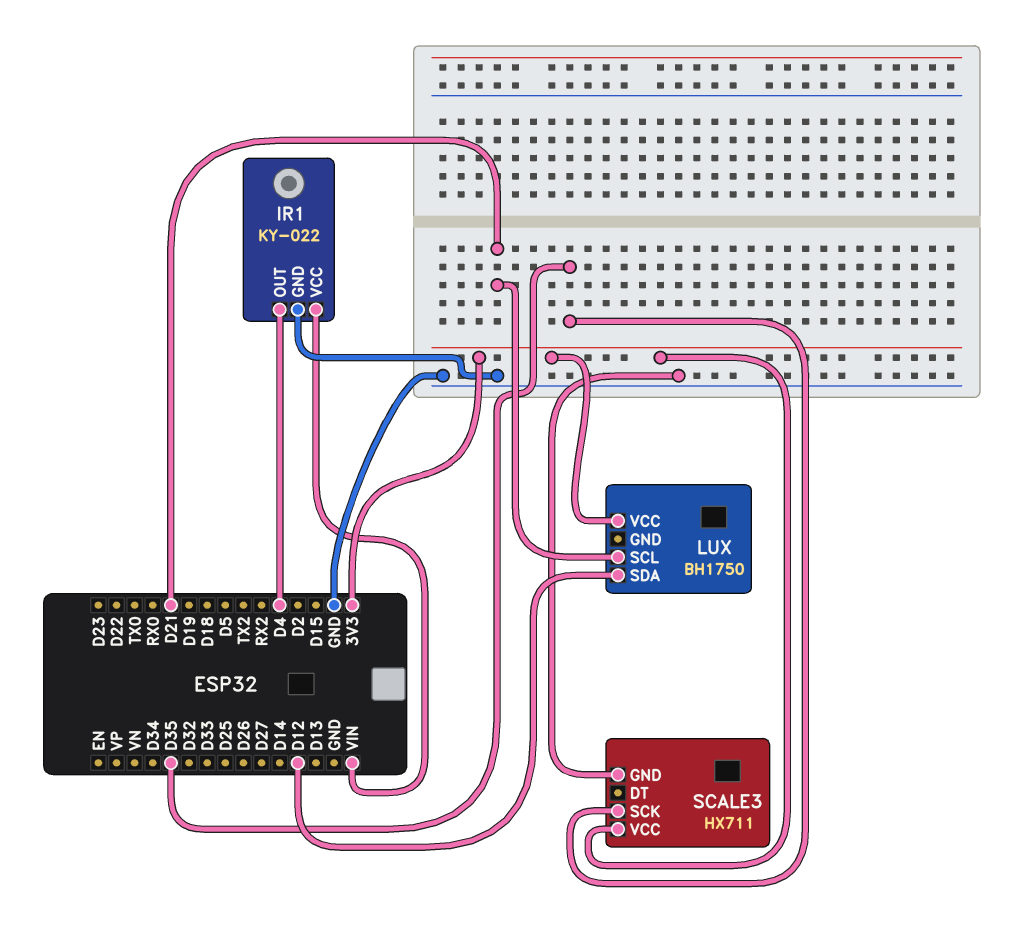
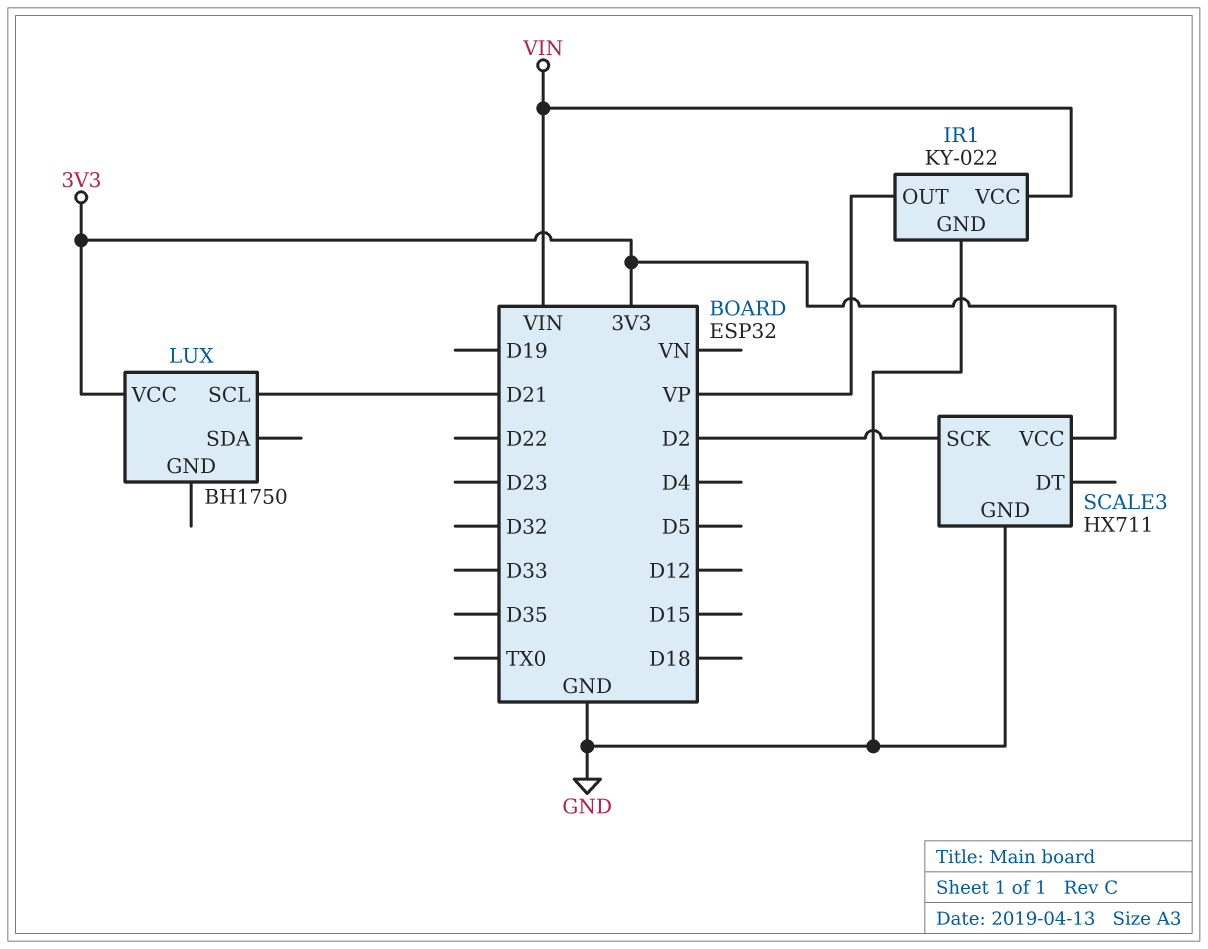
IR1 pin OUT: D4 -> VP
LUX pin SDA: D12 -> none
SCALE3 pin SCK: D35 -> D2

